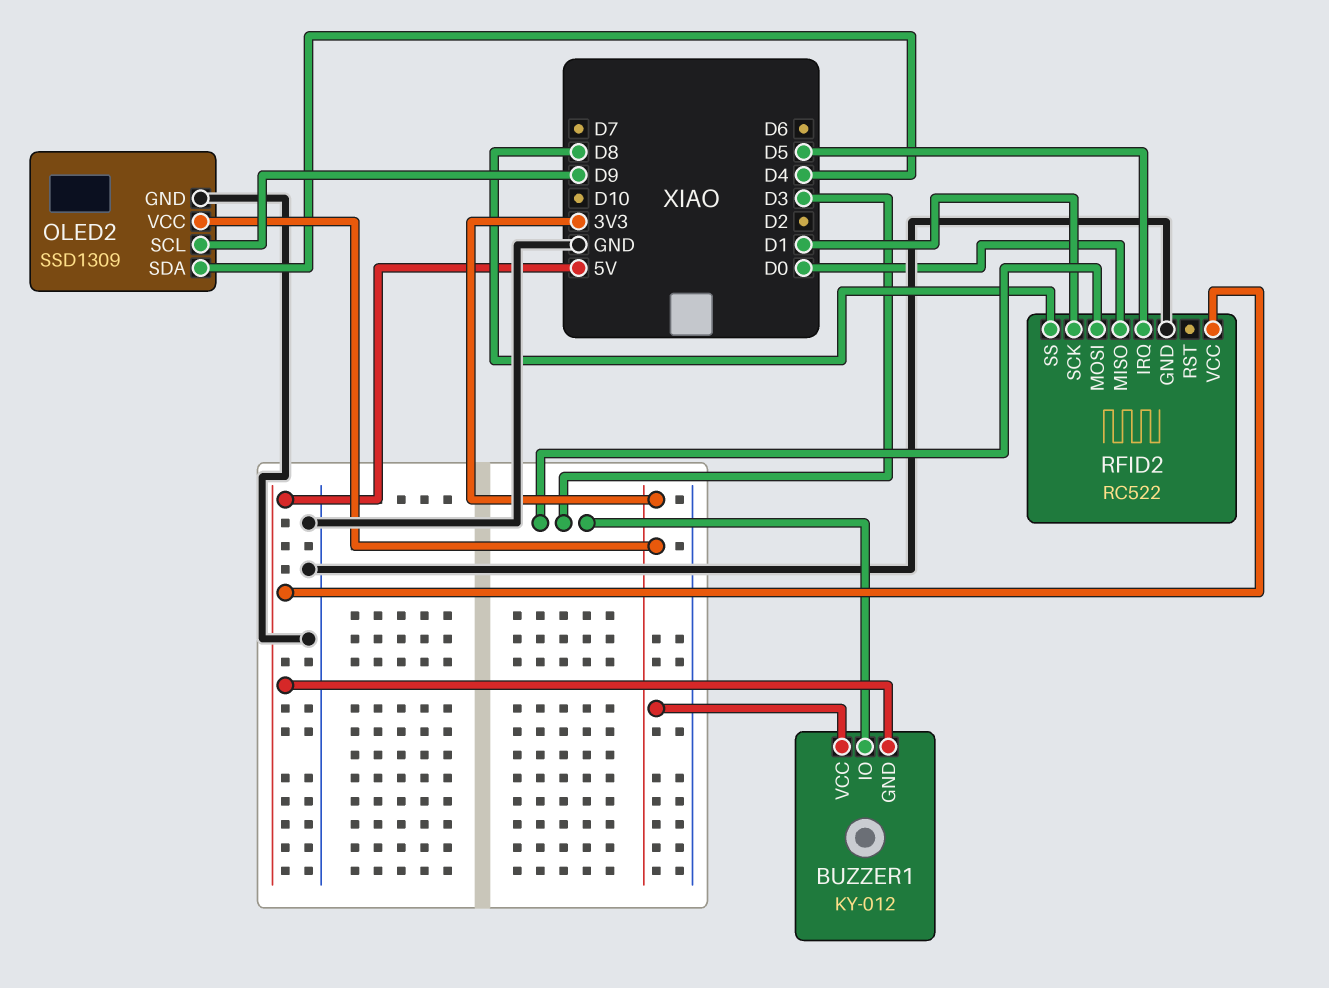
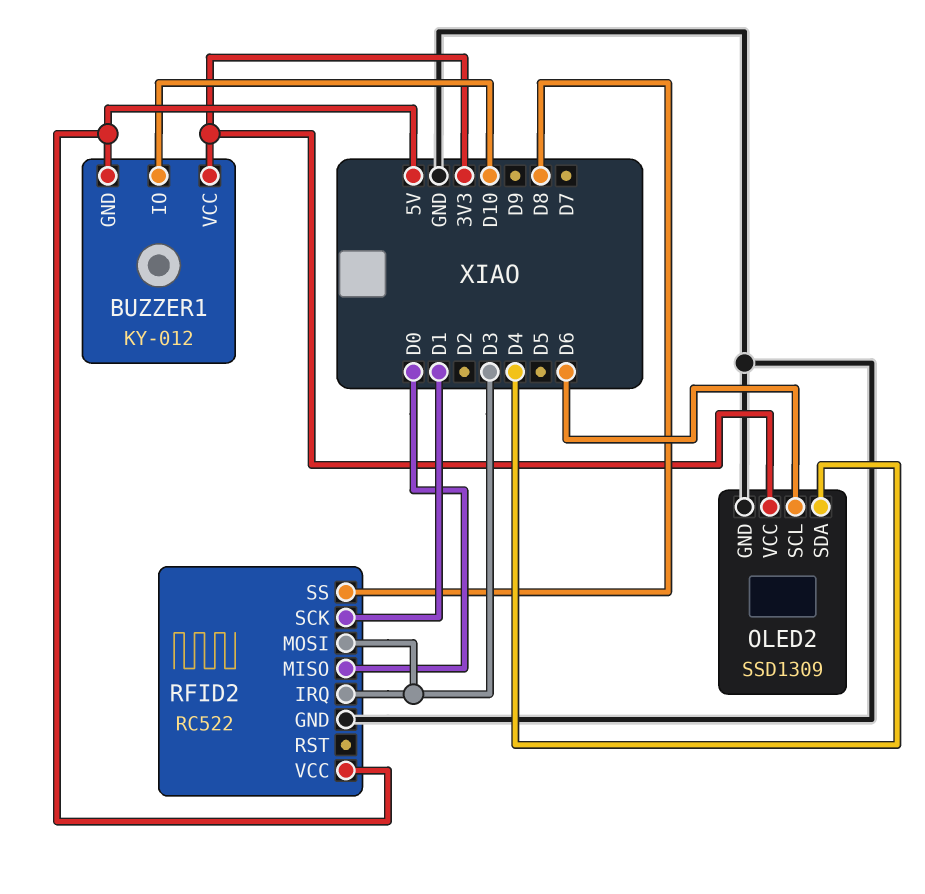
BUZZER1 pin IO: D3 -> D10
OLED2 pin SCL: D9 -> D6
RFID2 pin IRQ: D5 -> D3

